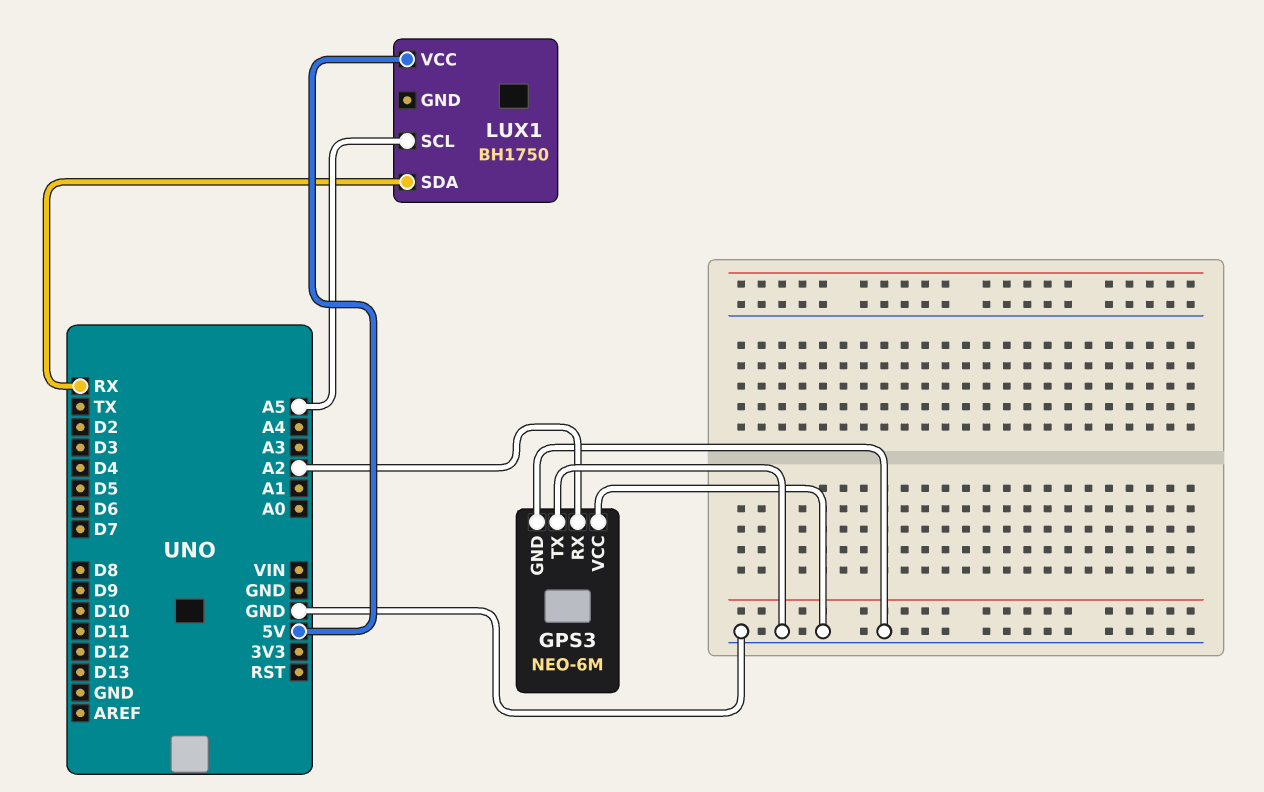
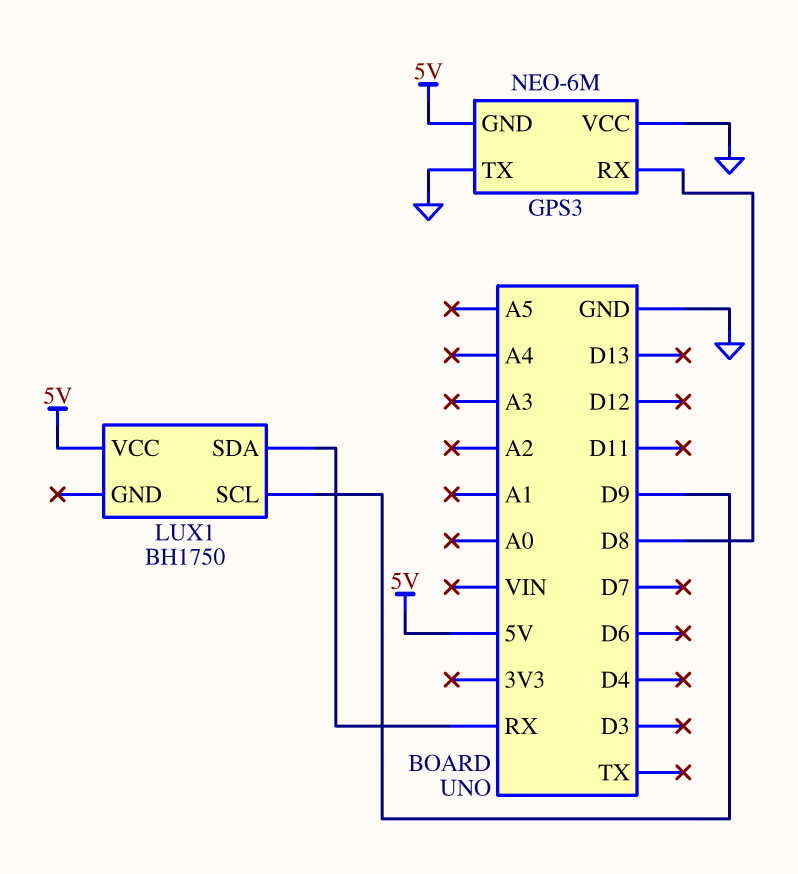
GPS3 pin GND: GND -> 5V
GPS3 pin RX: A2 -> D8
LUX1 pin SCL: A5 -> D9

